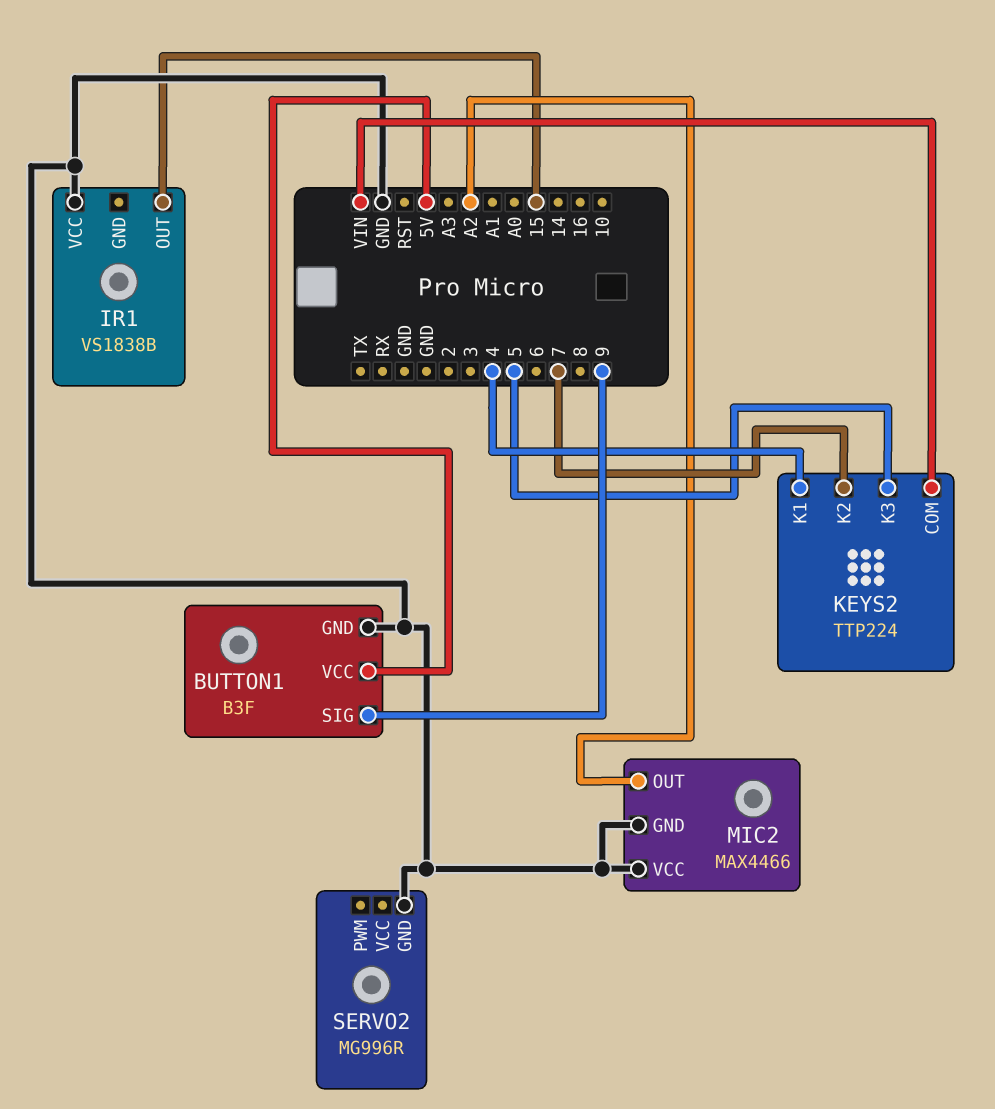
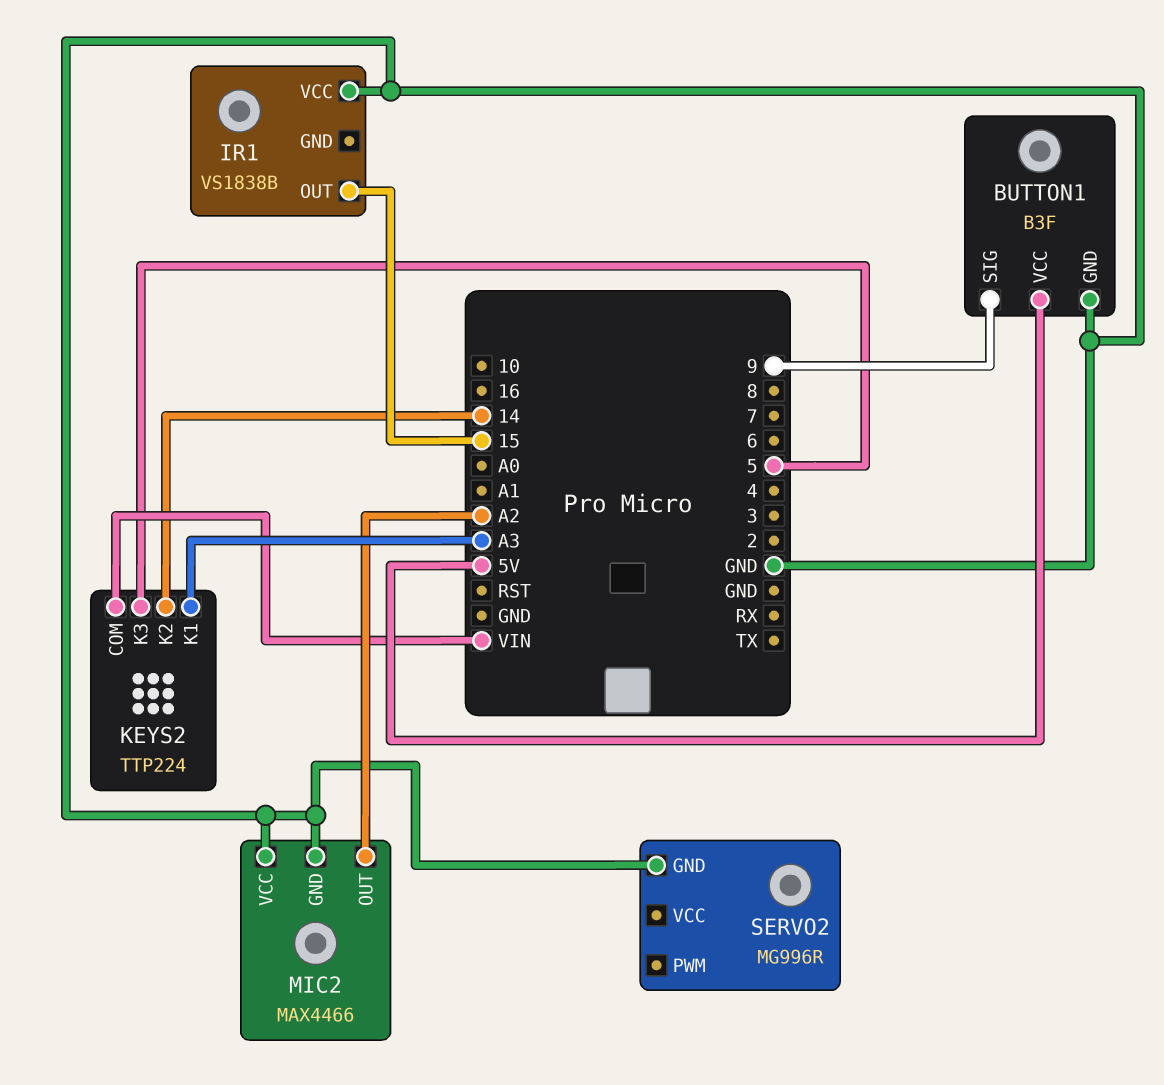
KEYS2 pin K1: 4 -> A3
KEYS2 pin K2: 7 -> 14

